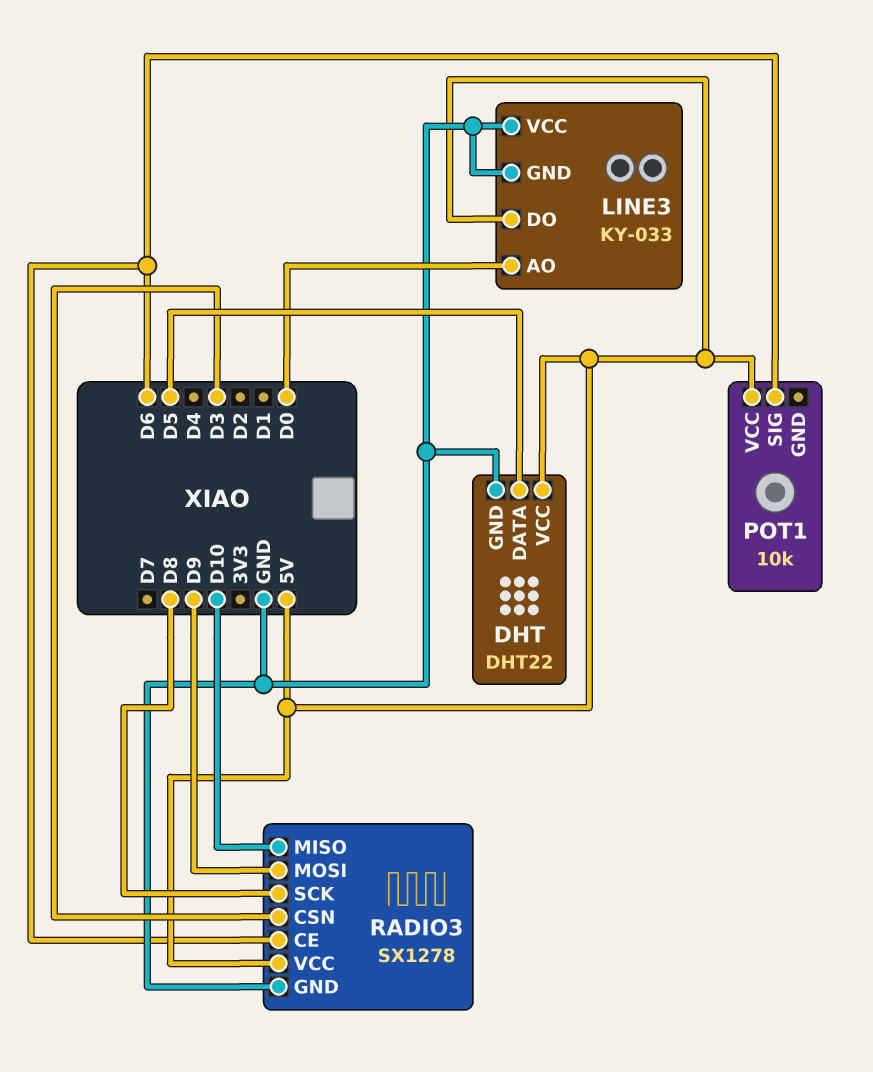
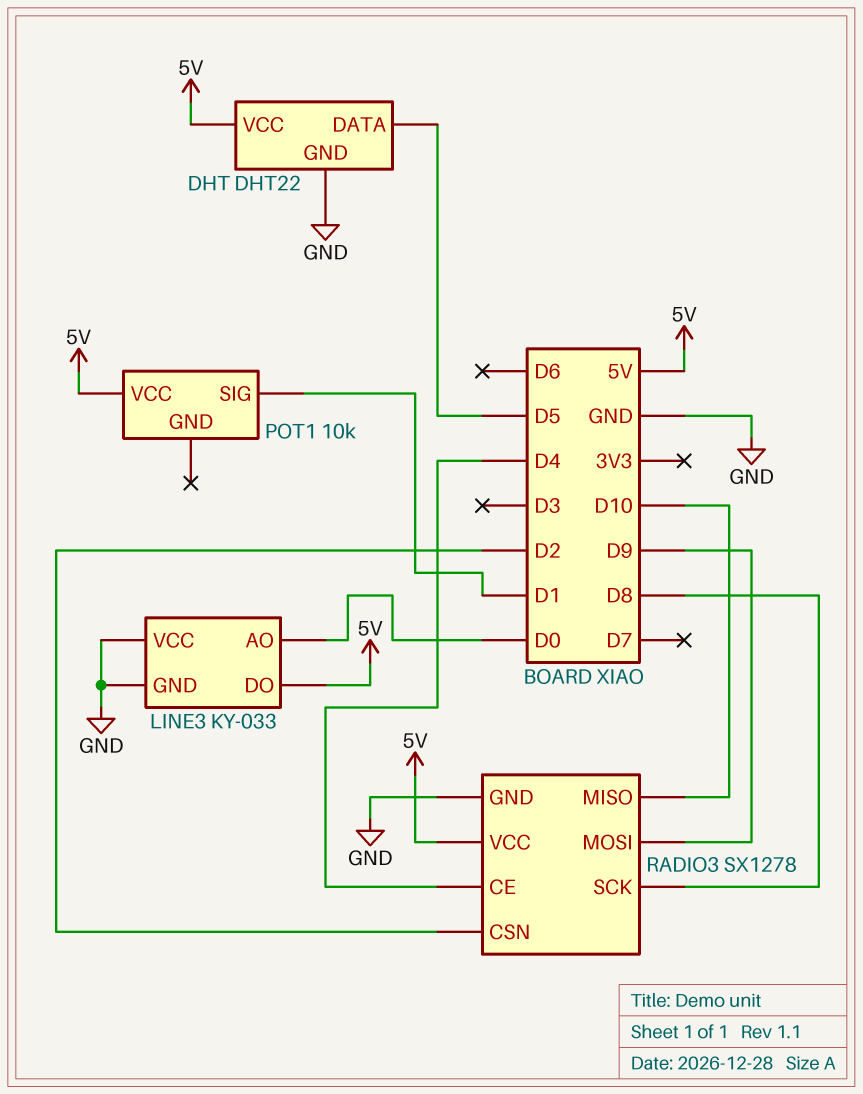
POT1 pin SIG: D6 -> D1
RADIO3 pin CE: D6 -> D4
RADIO3 pin CSN: D3 -> D2

